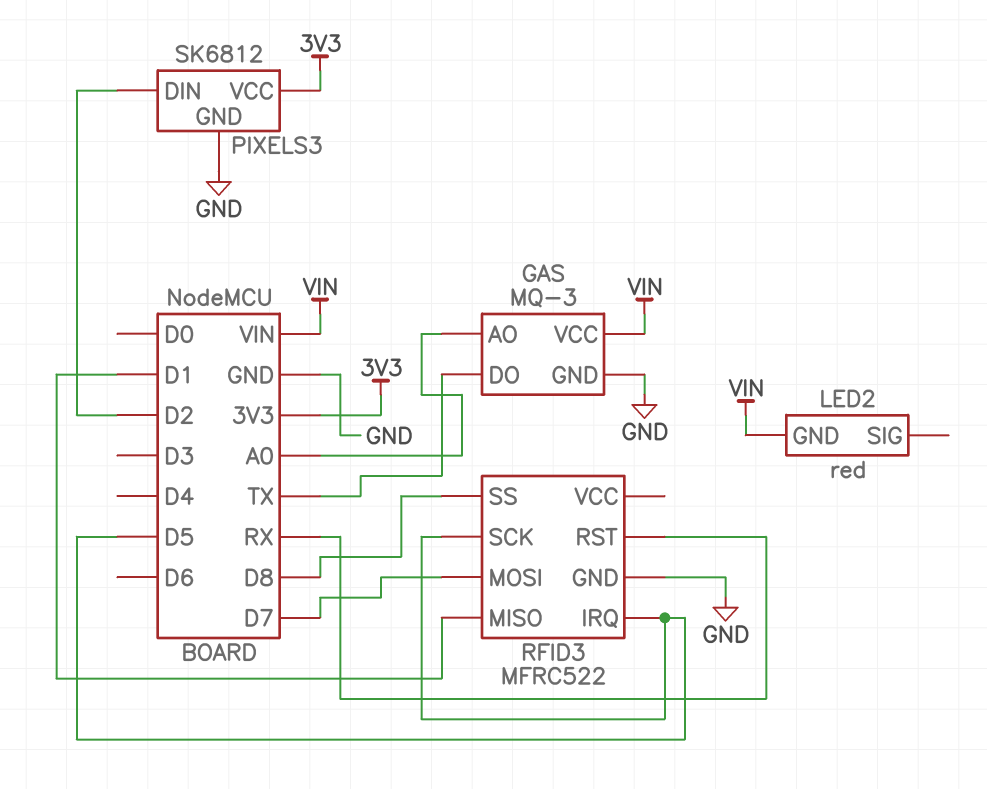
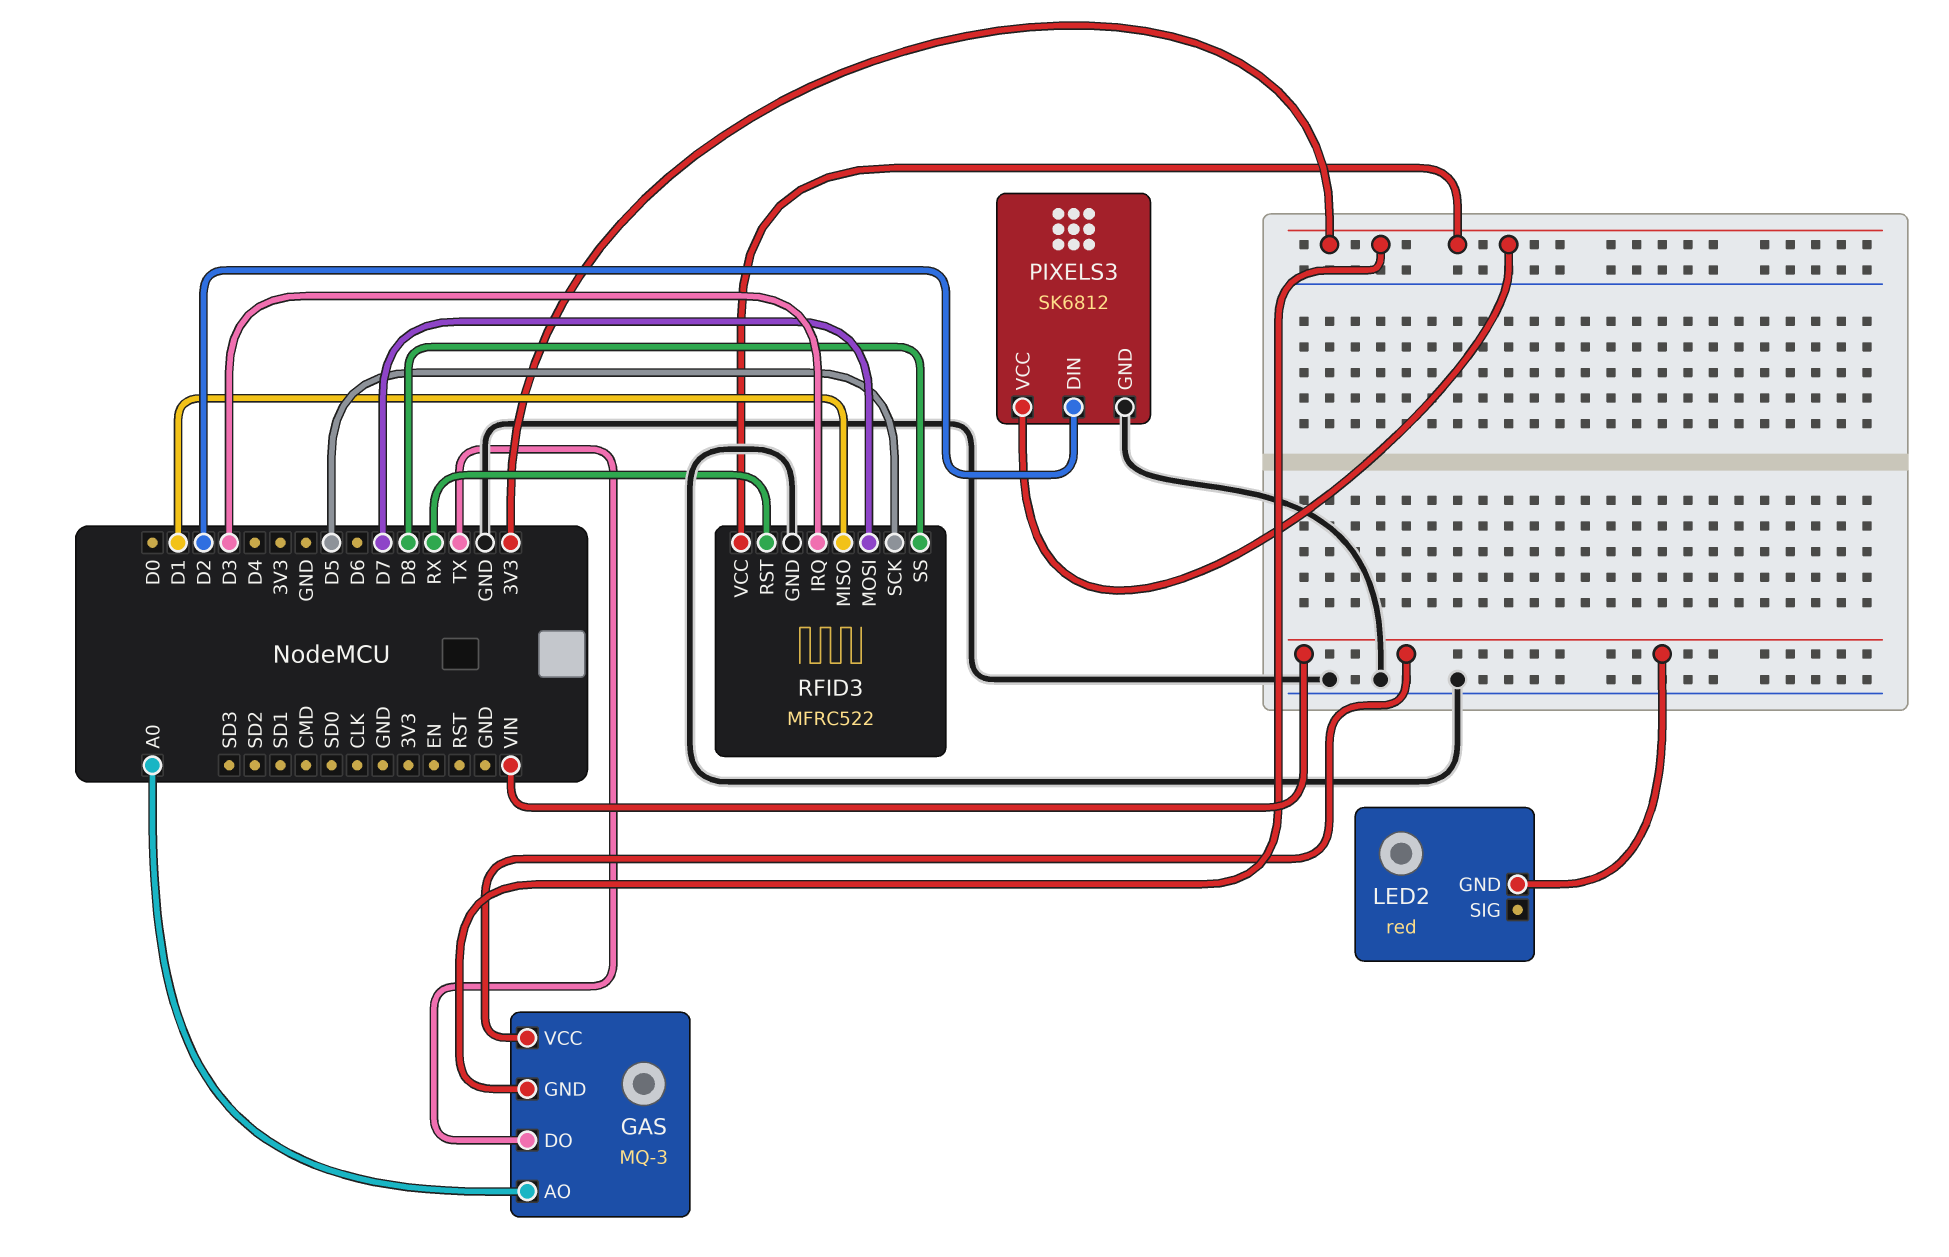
GAS pin GND: GND -> 3V3
RFID3 pin IRQ: D5 -> D3
RFID3 pin VCC: none -> 3V3

